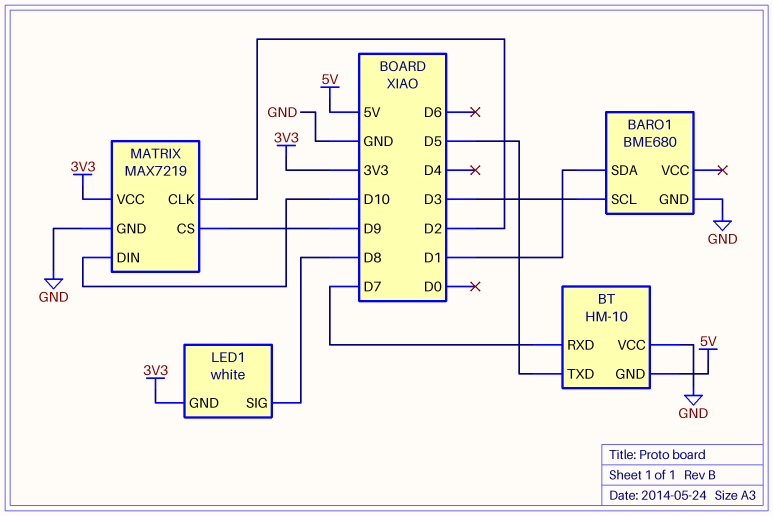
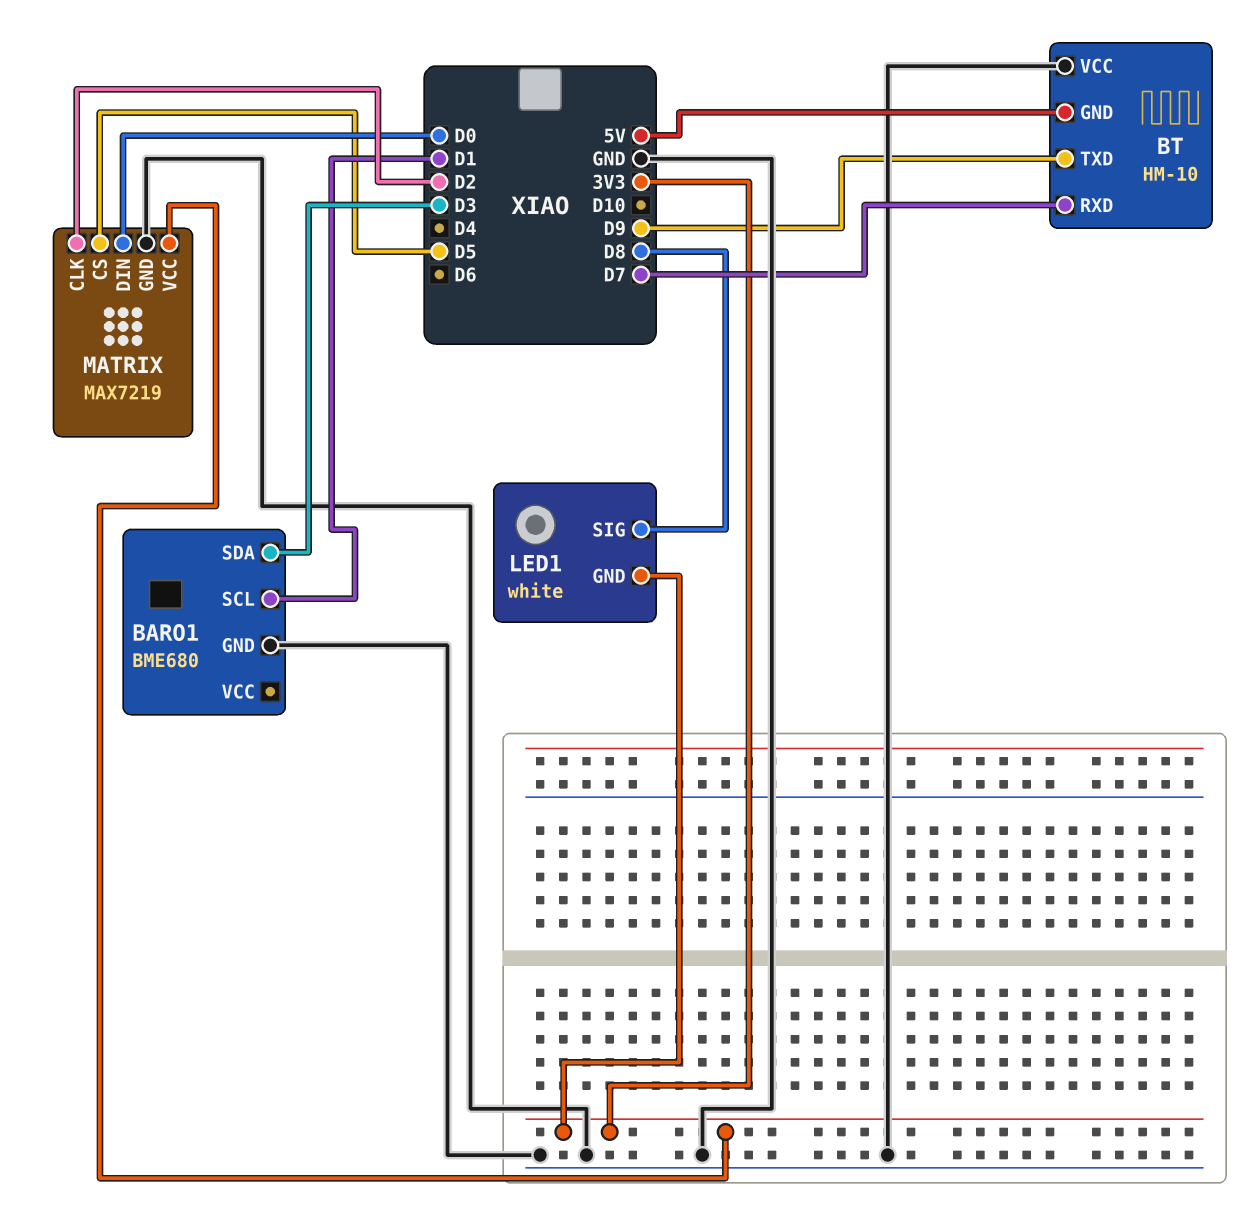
BARO1 pin SCL: D3 -> D1
BARO1 pin SDA: D1 -> D3
BT pin TXD: D5 -> D9
MATRIX pin CS: D9 -> D5
MATRIX pin DIN: D10 -> D0

